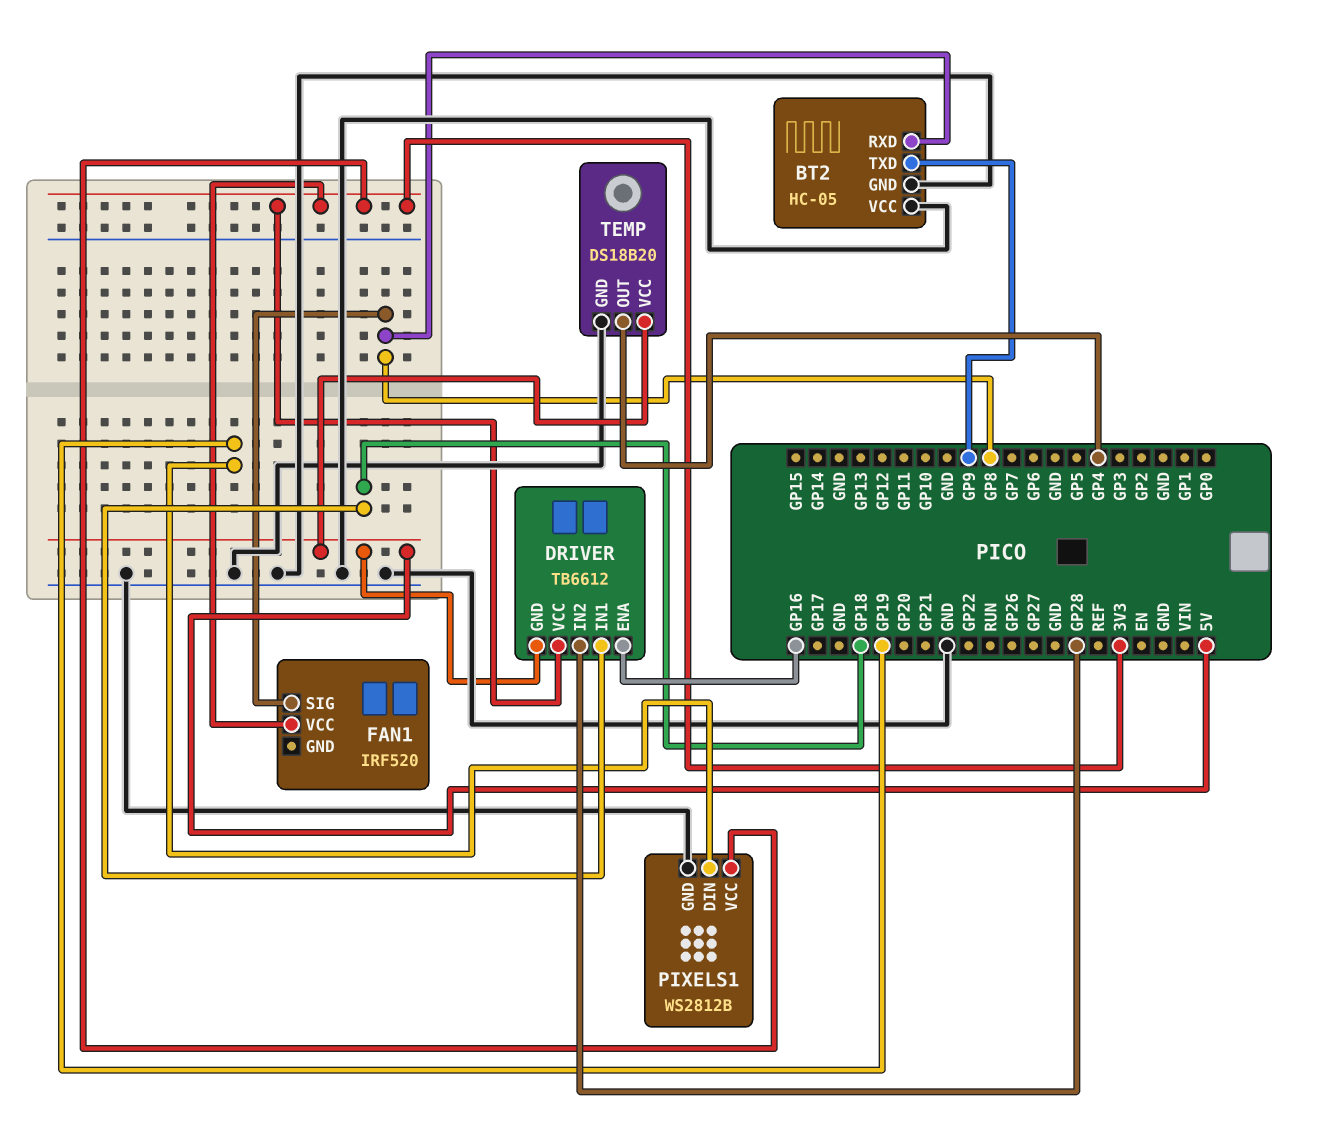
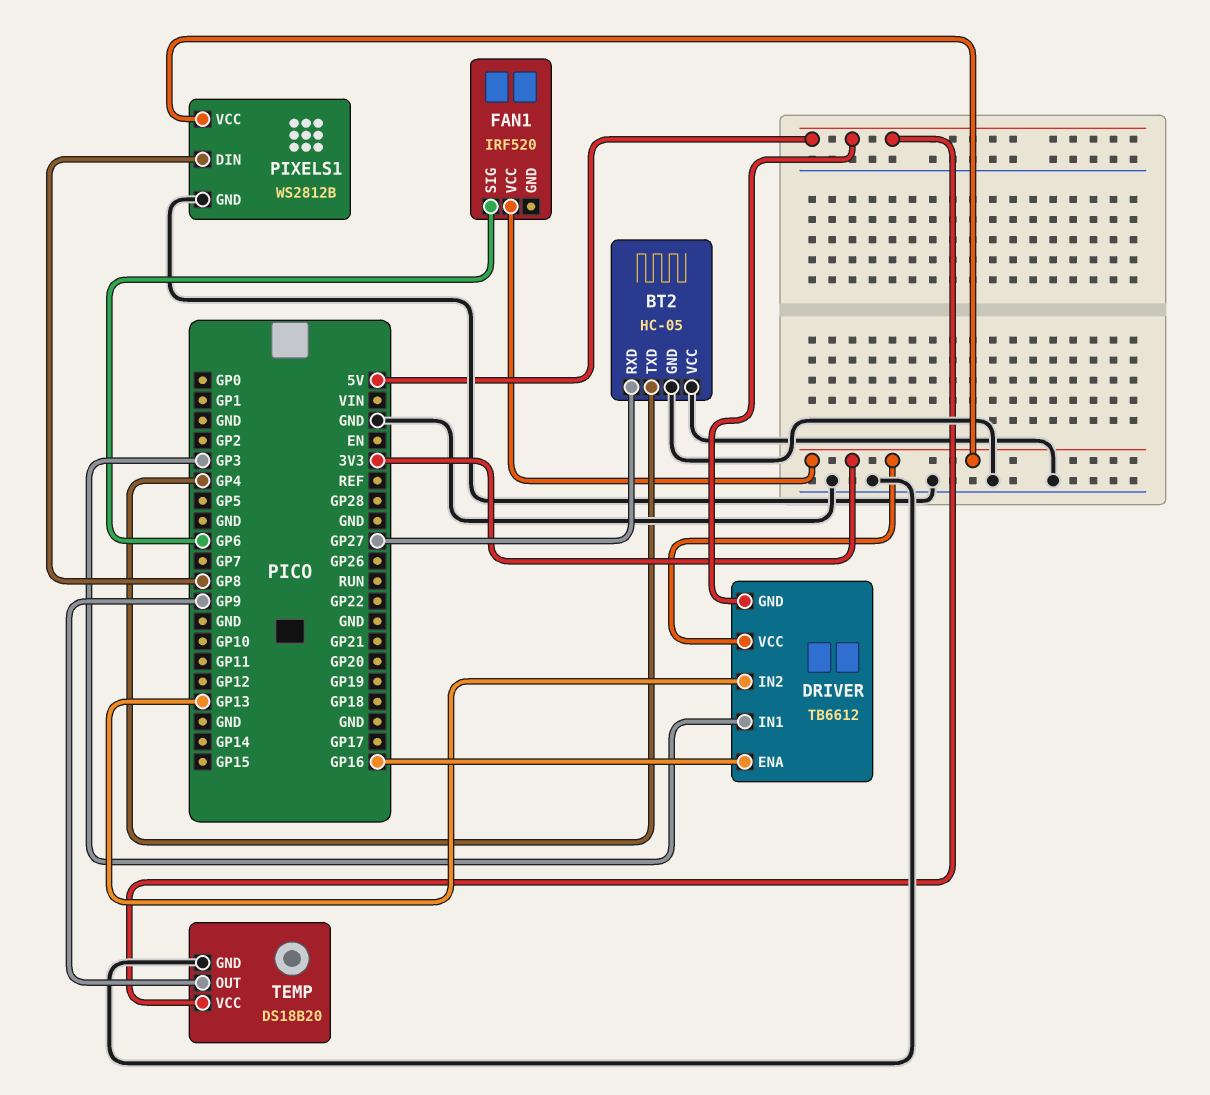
BT2 pin RXD: GP8 -> GP27
BT2 pin TXD: GP9 -> GP4
DRIVER pin IN1: GP18 -> GP3
DRIVER pin IN2: GP28 -> GP13
FAN1 pin SIG: GP8 -> GP6
PIXELS1 pin DIN: GP19 -> GP8
TEMP pin OUT: GP4 -> GP9

